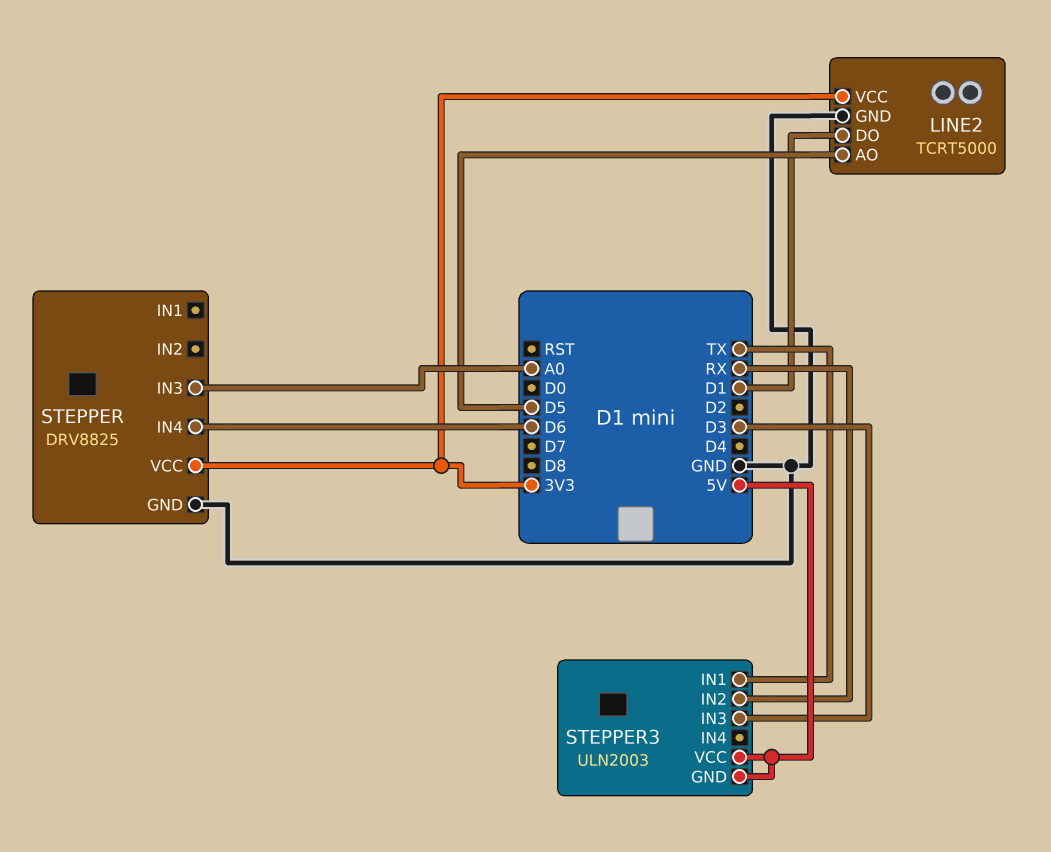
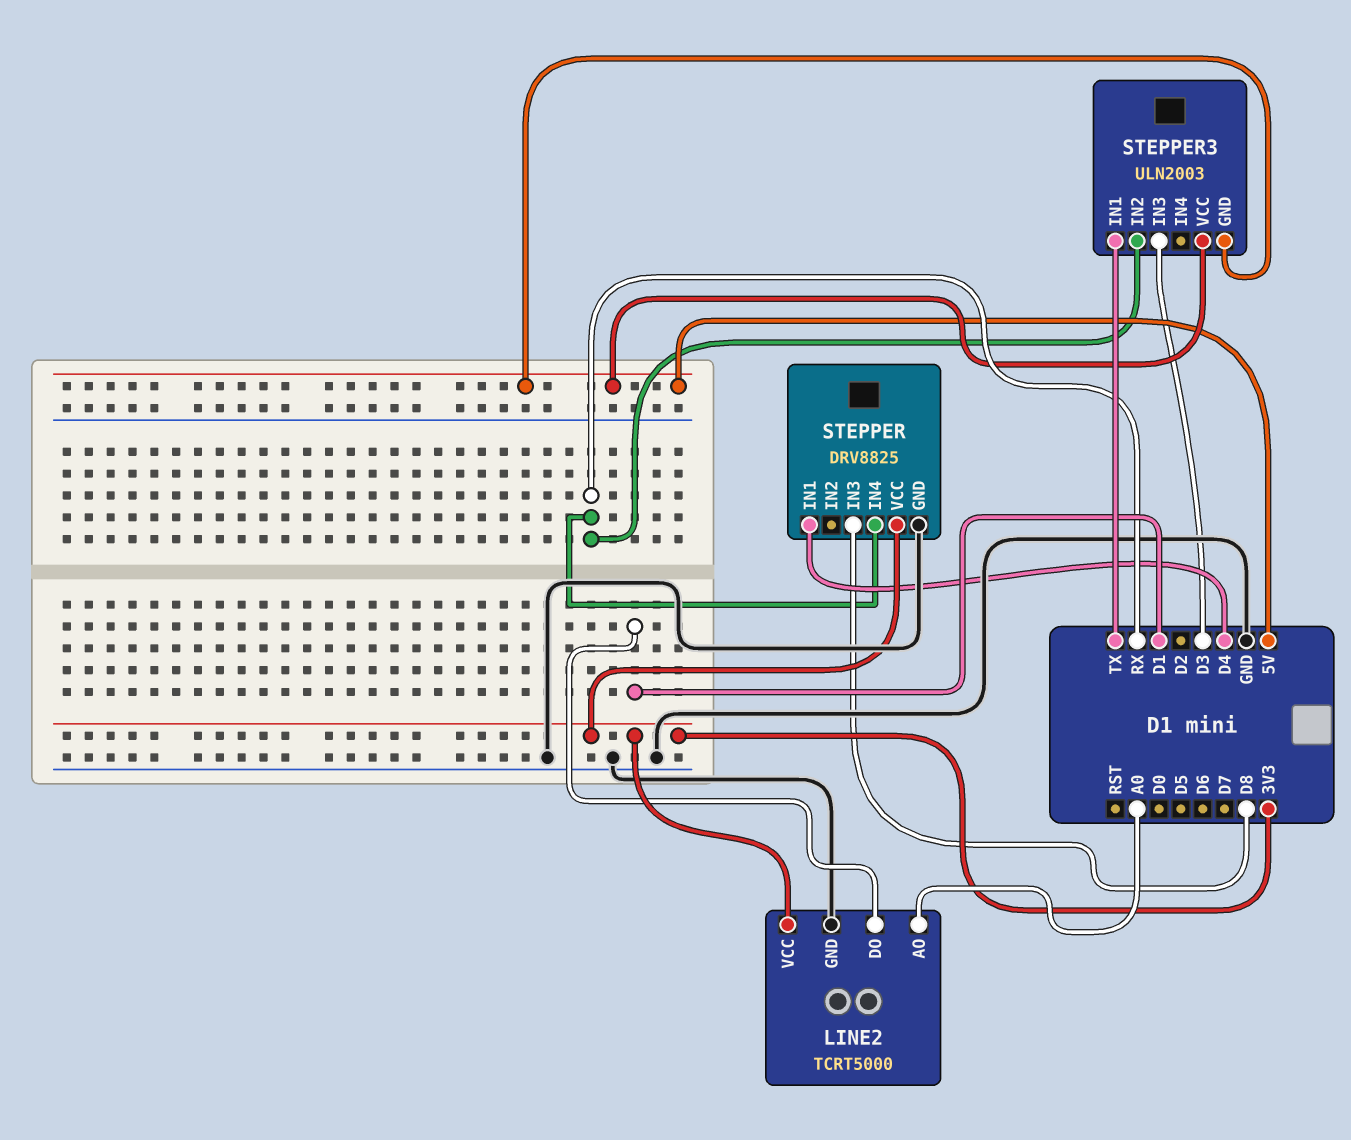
LINE2 pin AO: D5 -> A0
STEPPER pin IN1: none -> D4
STEPPER pin IN3: A0 -> D8
STEPPER pin IN4: D6 -> RX

